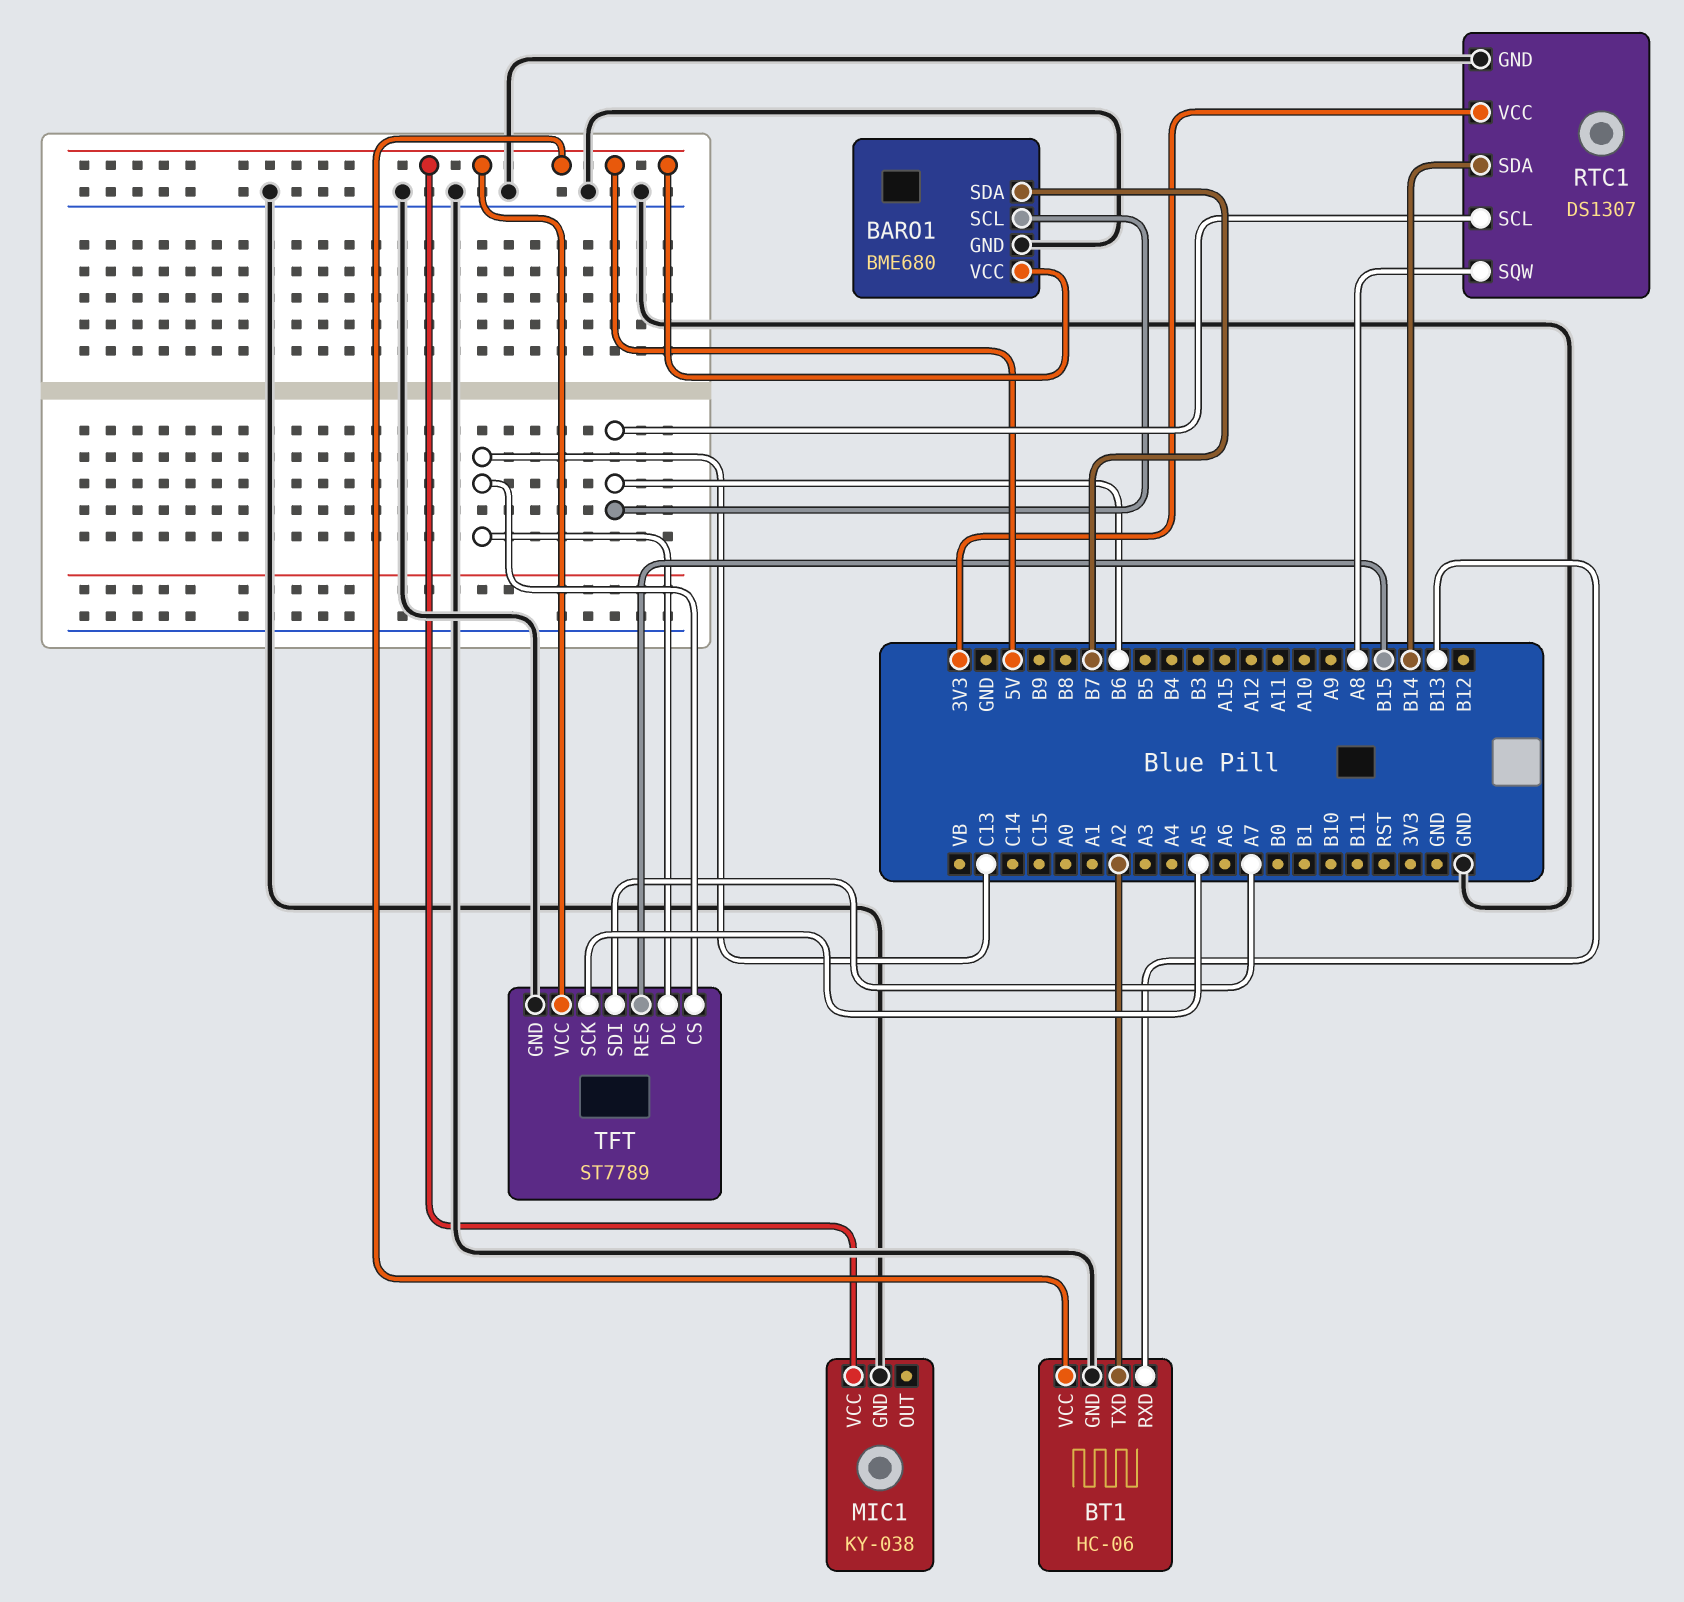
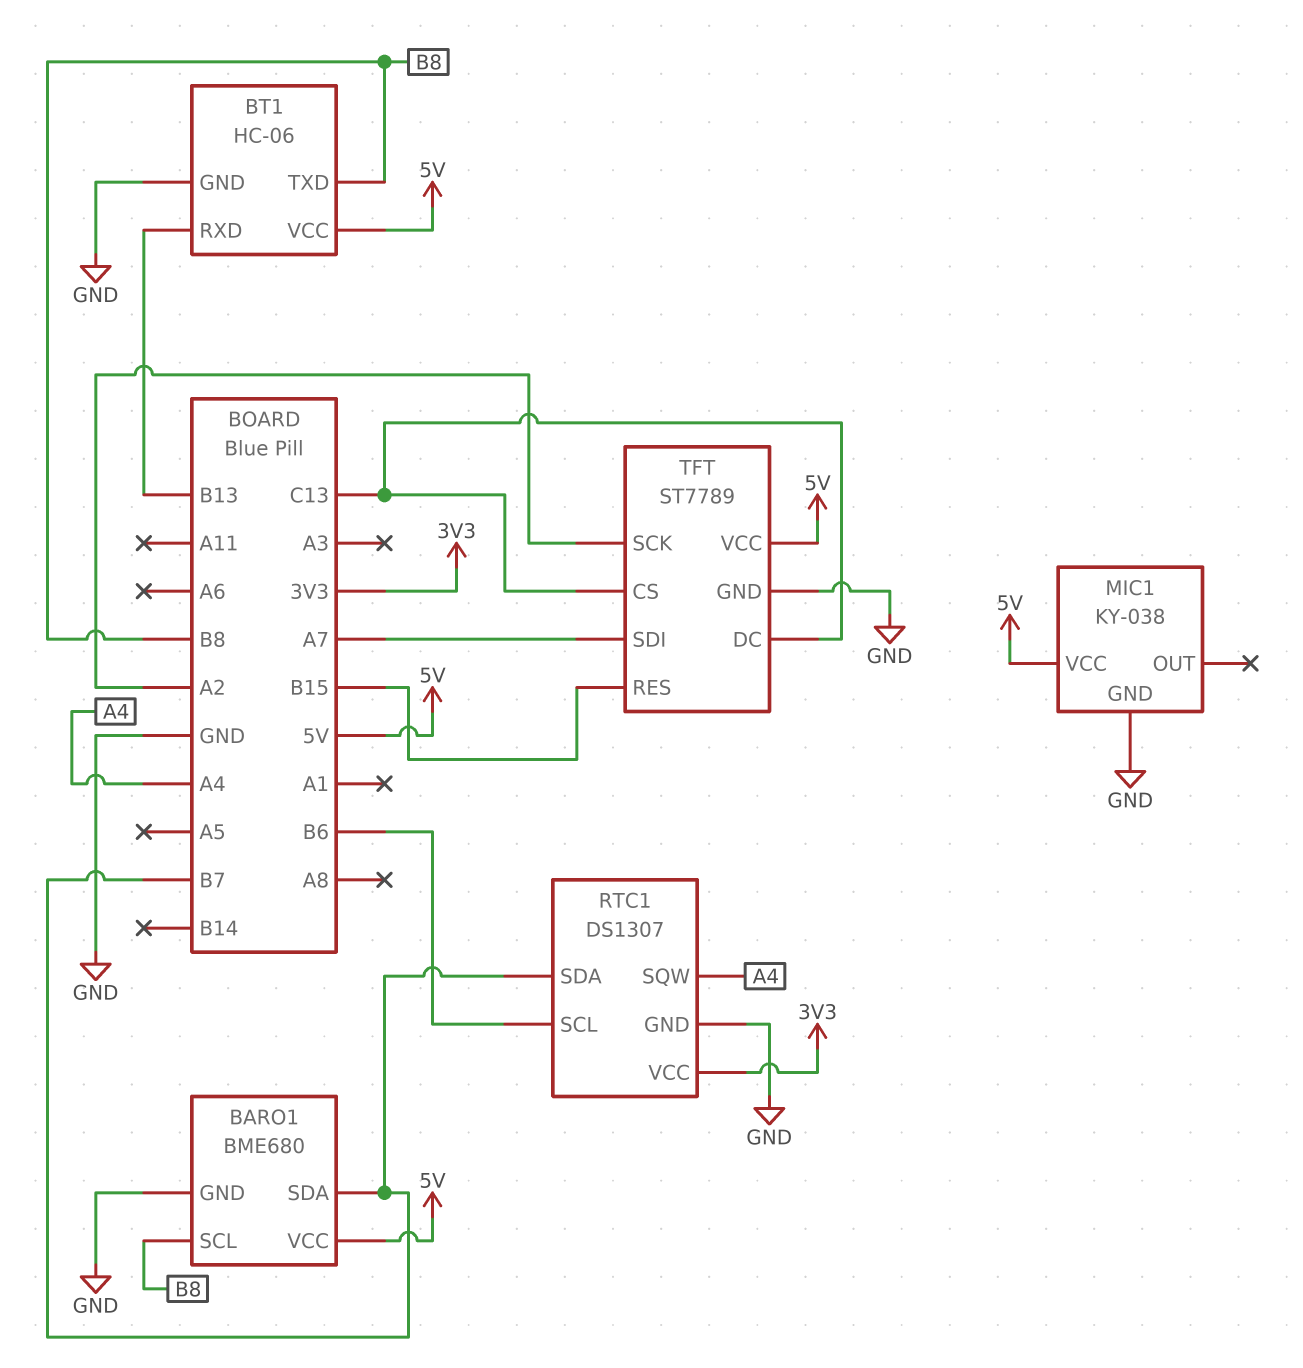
BARO1 pin SCL: B6 -> B8
BT1 pin TXD: A2 -> B8
RTC1 pin SDA: B14 -> B7
RTC1 pin SQW: A8 -> A4
TFT pin SCK: A5 -> A2

